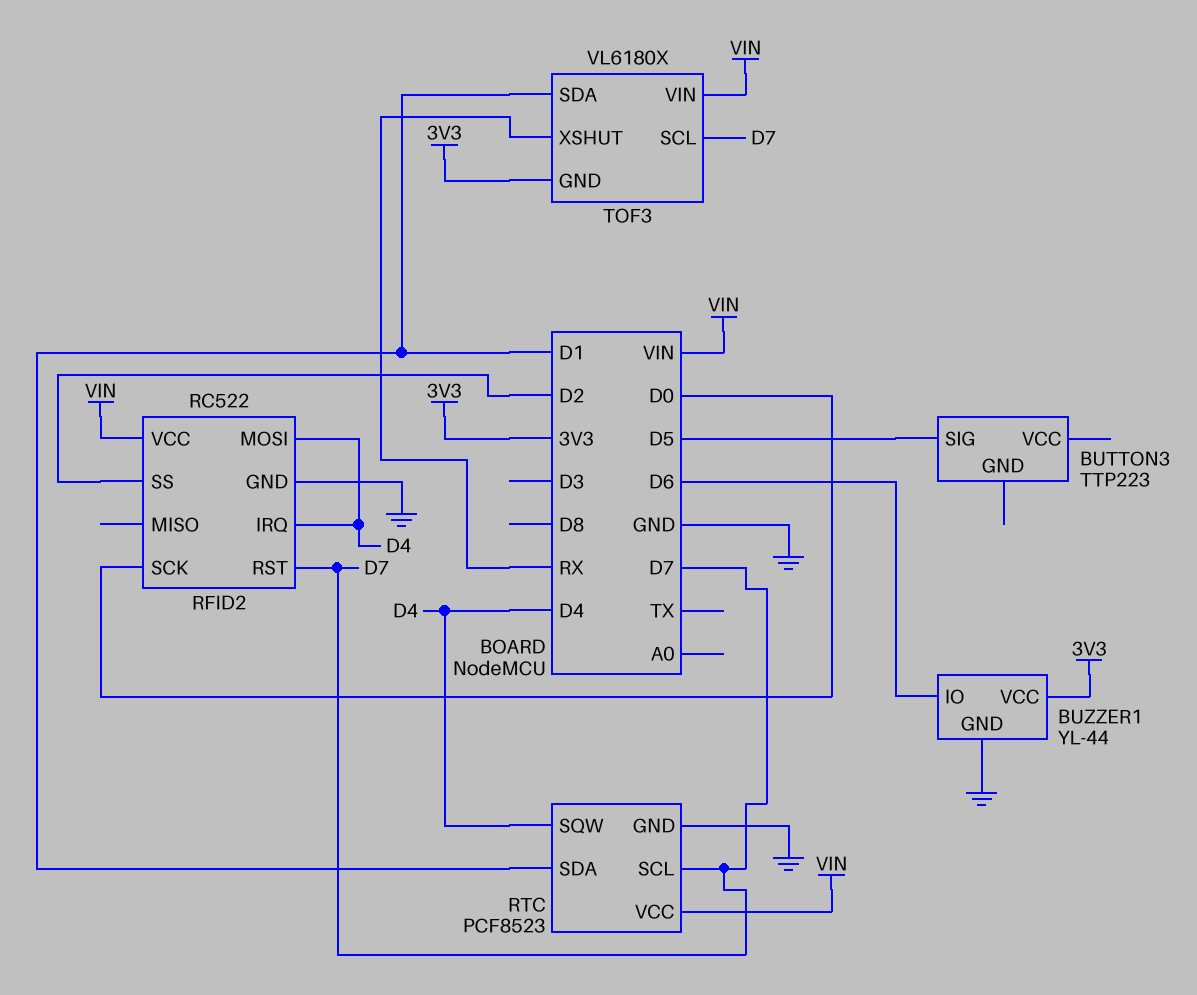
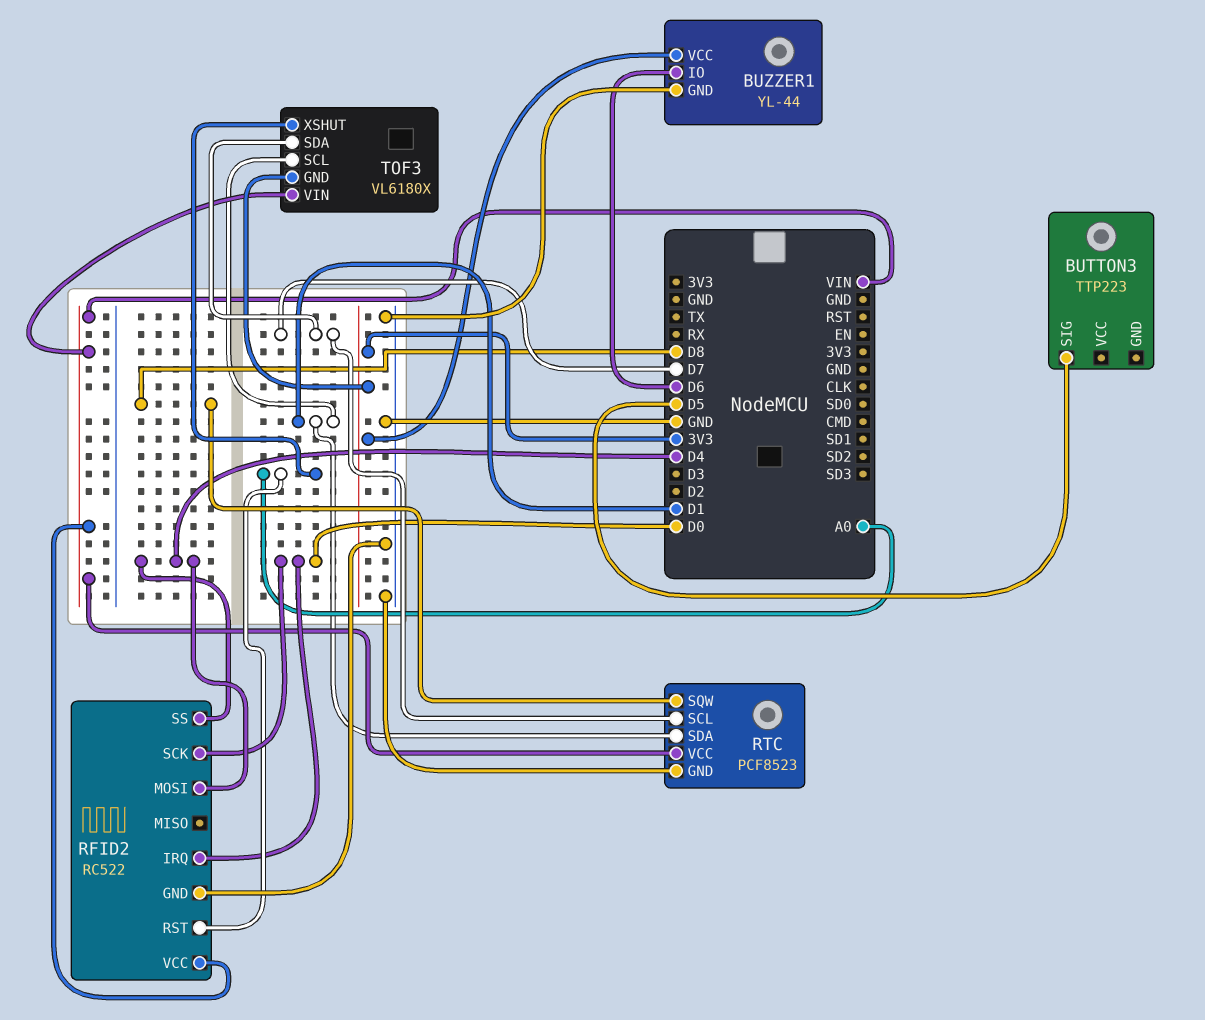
RFID2 pin IRQ: D4 -> D0
RFID2 pin RST: D7 -> A0
RFID2 pin SS: D2 -> D4
RTC pin SQW: D4 -> D8
TOF3 pin SCL: D7 -> D1
TOF3 pin SDA: D1 -> D7
TOF3 pin XSHUT: RX -> A0

